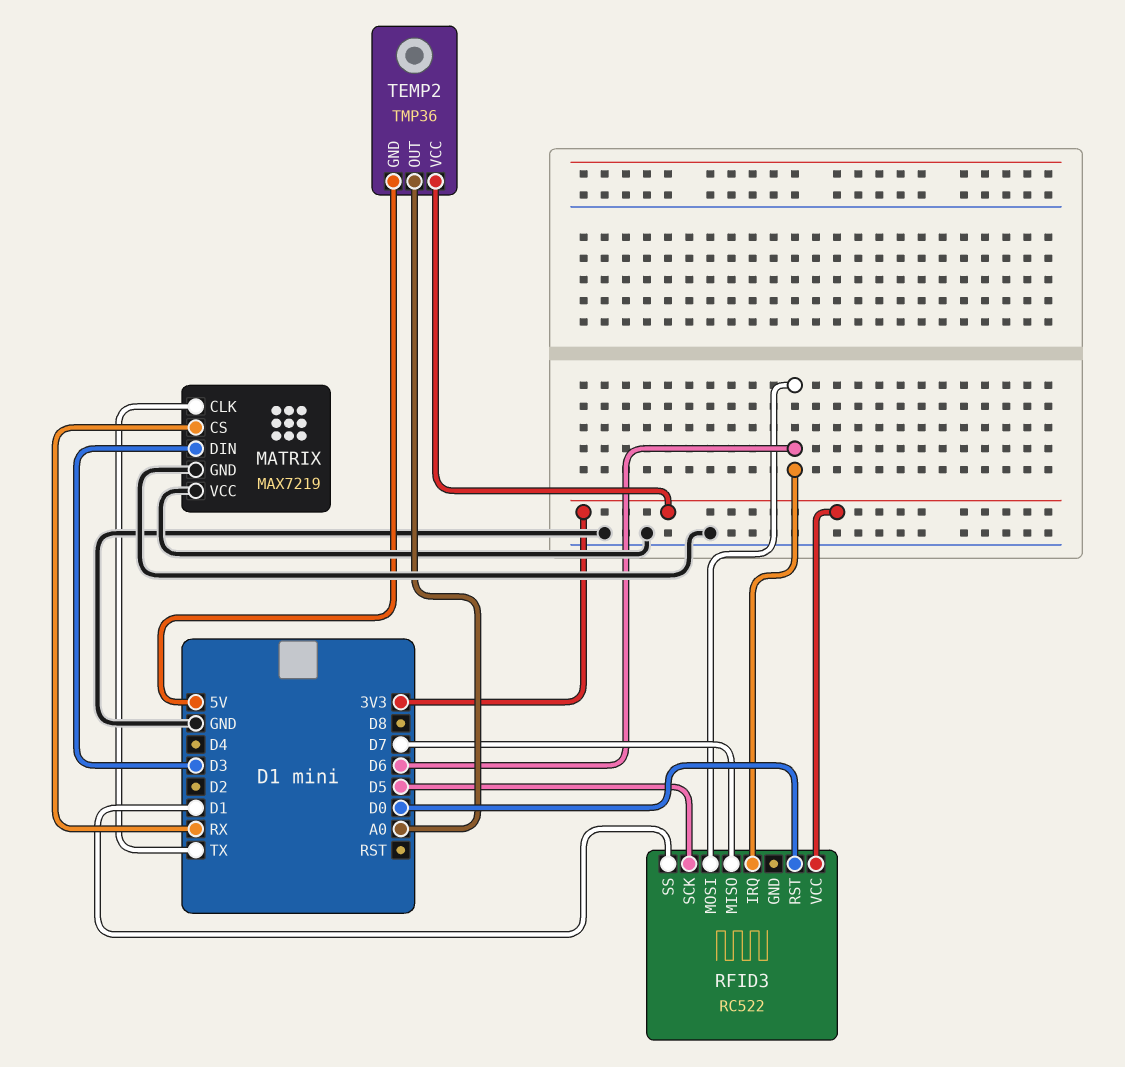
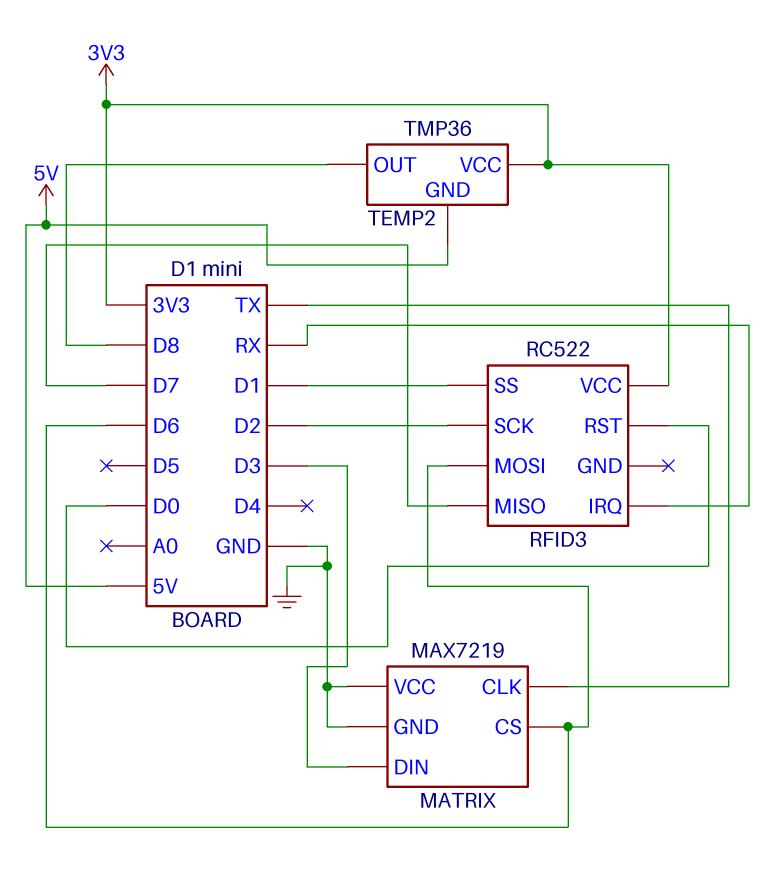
MATRIX pin CS: RX -> D6
RFID3 pin IRQ: D6 -> RX
RFID3 pin SCK: D5 -> D2
TEMP2 pin OUT: A0 -> D8

